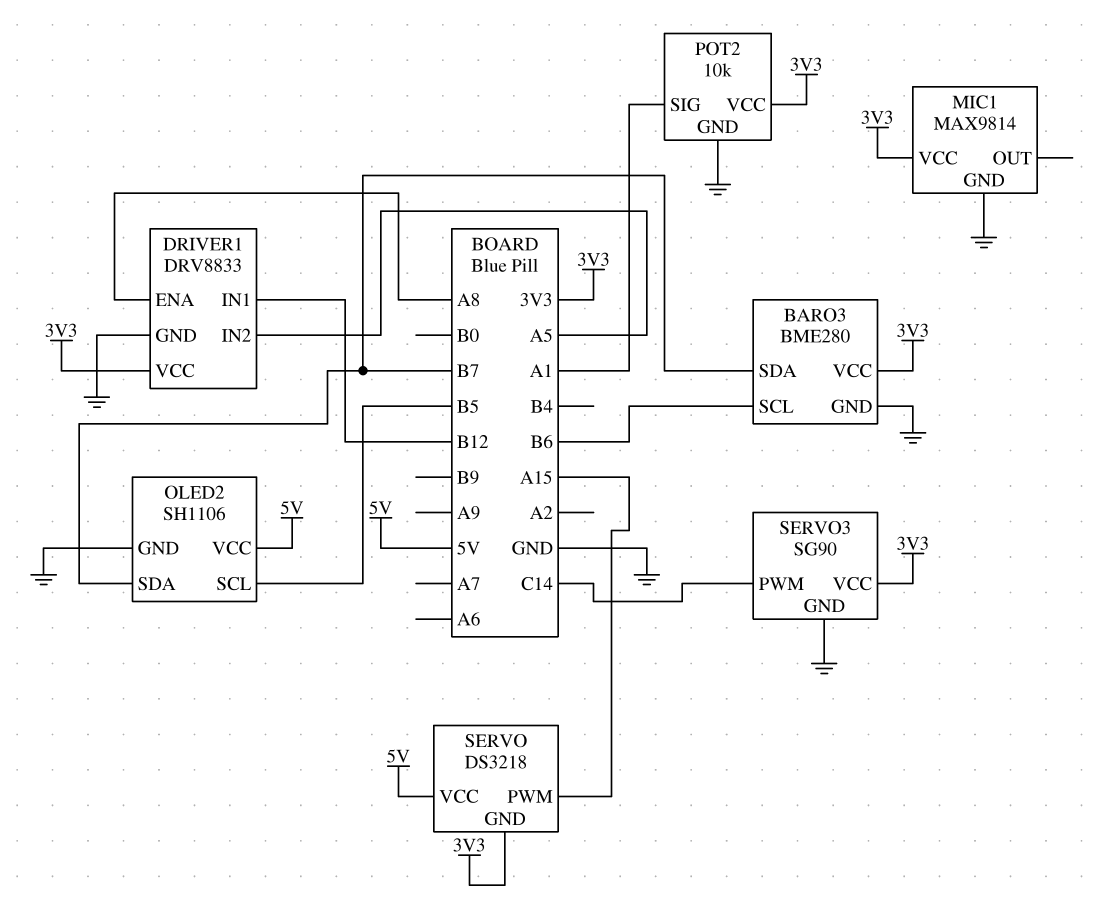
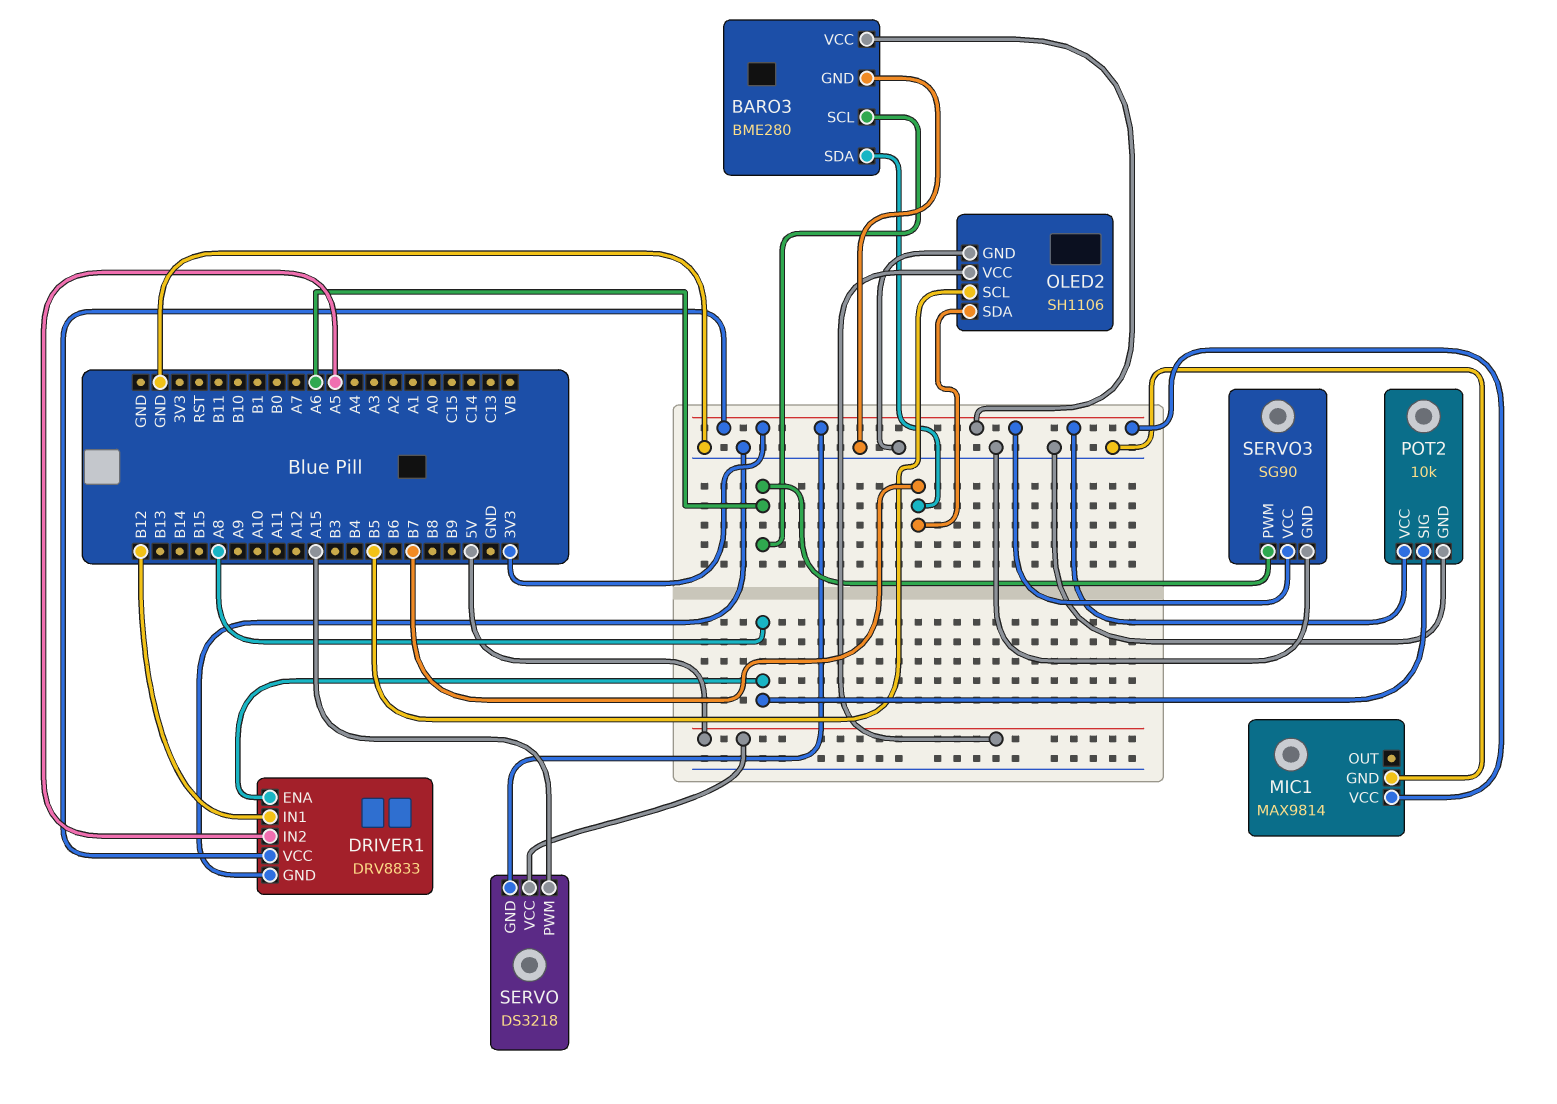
BARO3 pin SCL: B6 -> A6
POT2 pin SIG: A1 -> A8
SERVO3 pin PWM: C14 -> A6

